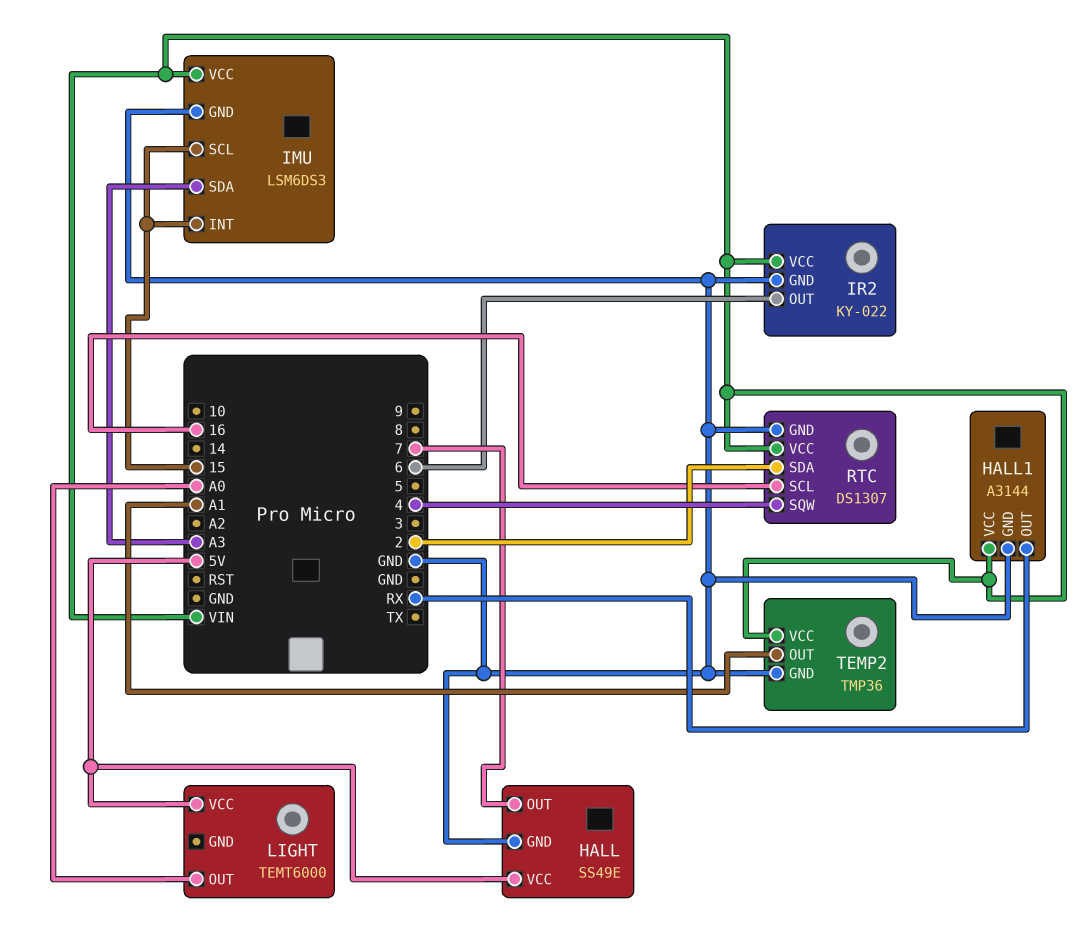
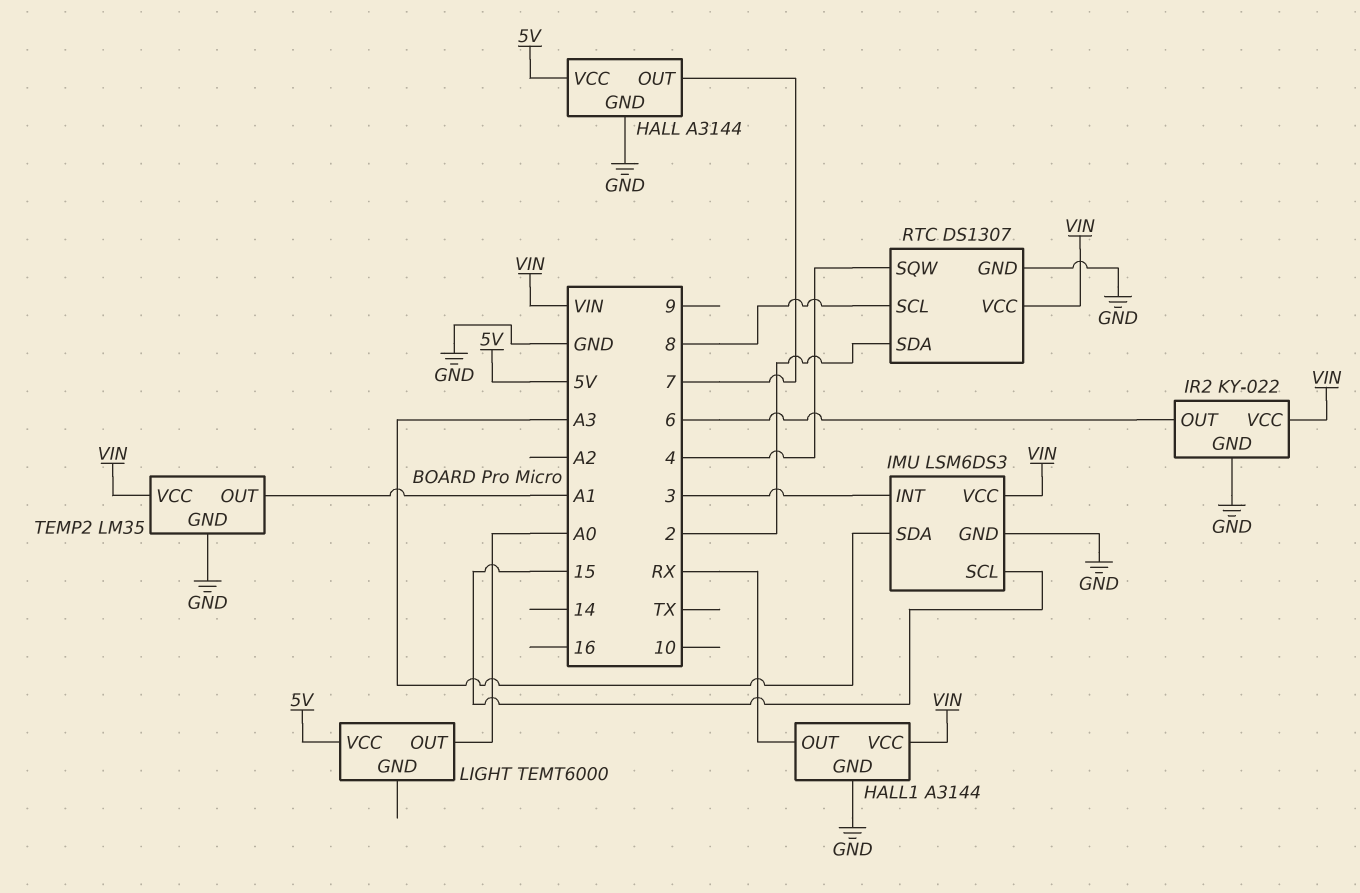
HALL: SS49E -> A3144
IMU pin INT: 15 -> 3
RTC pin SCL: 16 -> 8
TEMP2: TMP36 -> LM35

